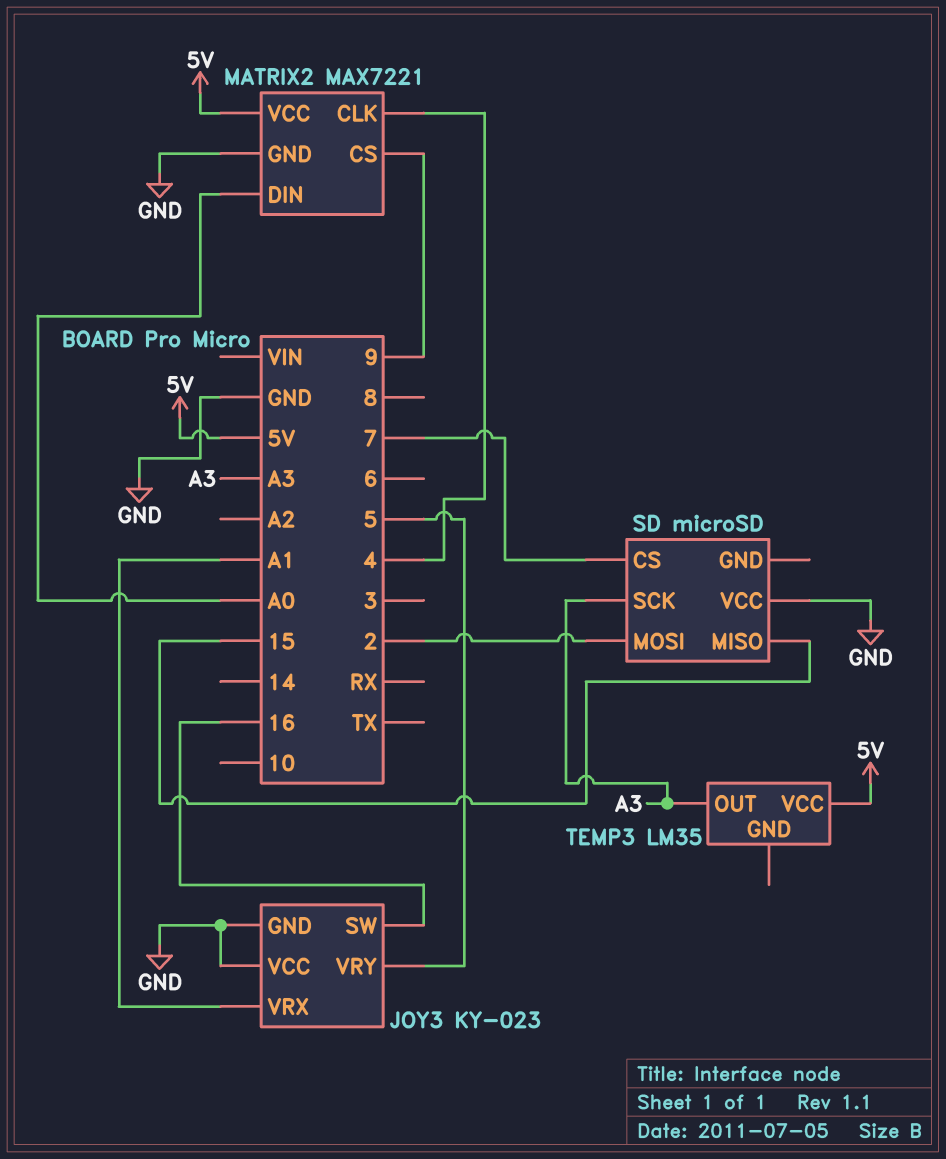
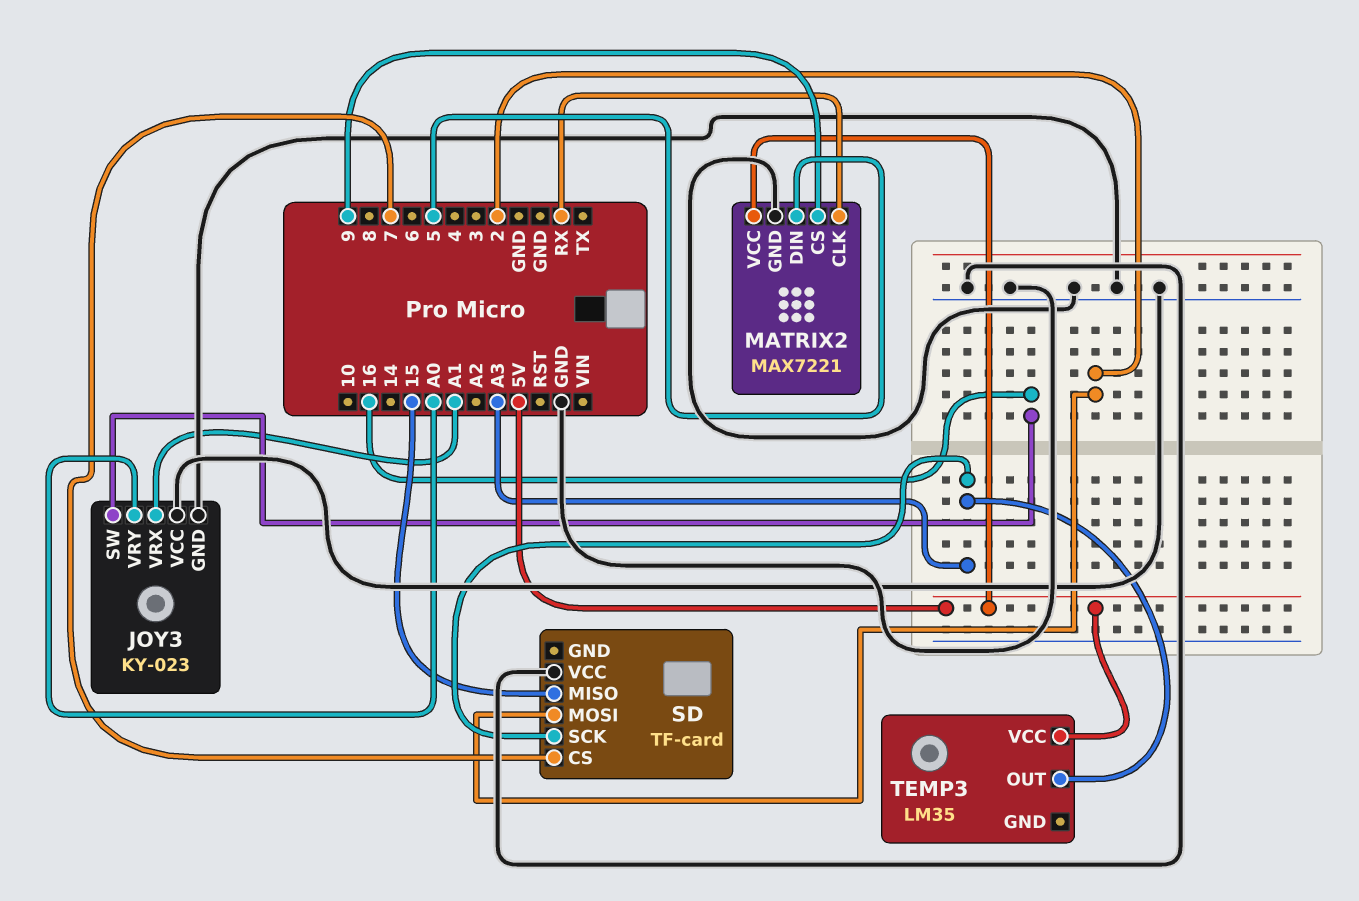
JOY3 pin VRY: 5 -> A0
MATRIX2 pin CLK: 4 -> RX
MATRIX2 pin DIN: A0 -> 5
SD: microSD -> TF-card

